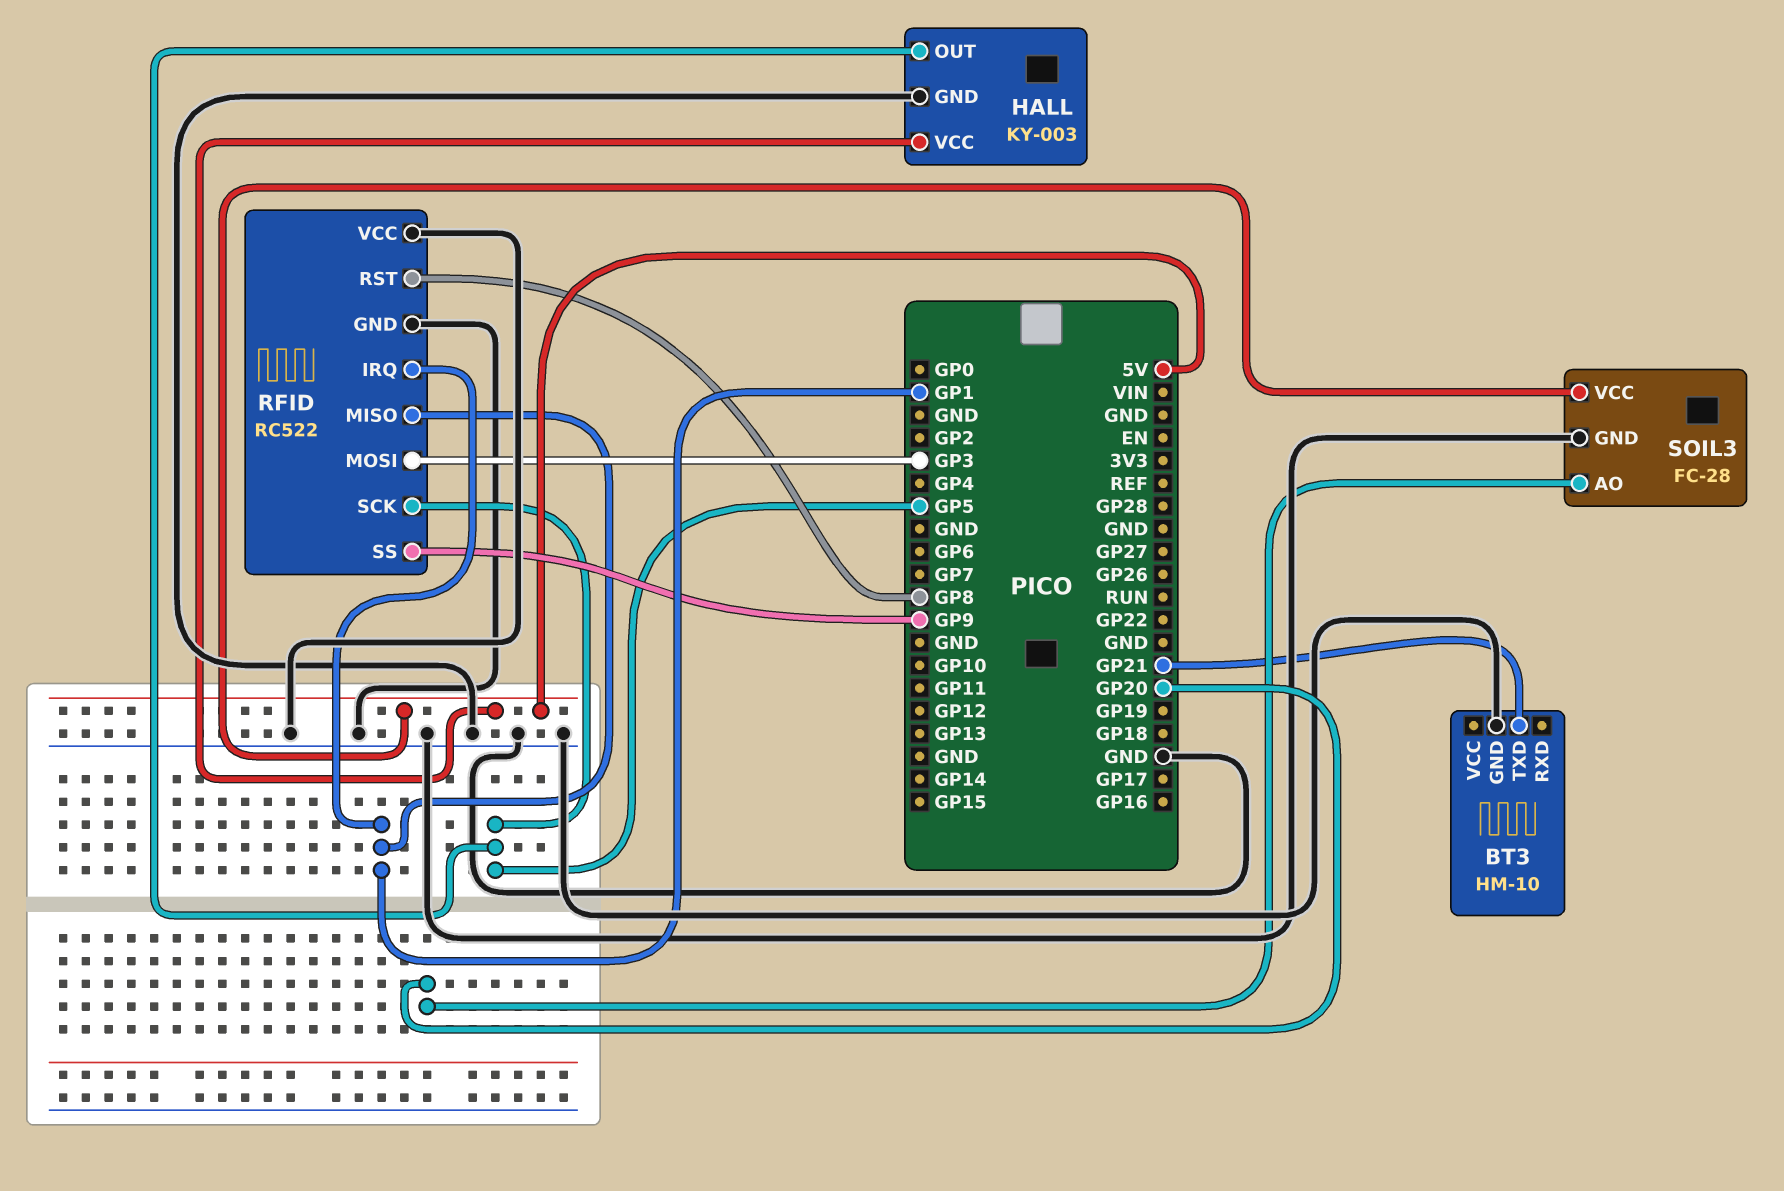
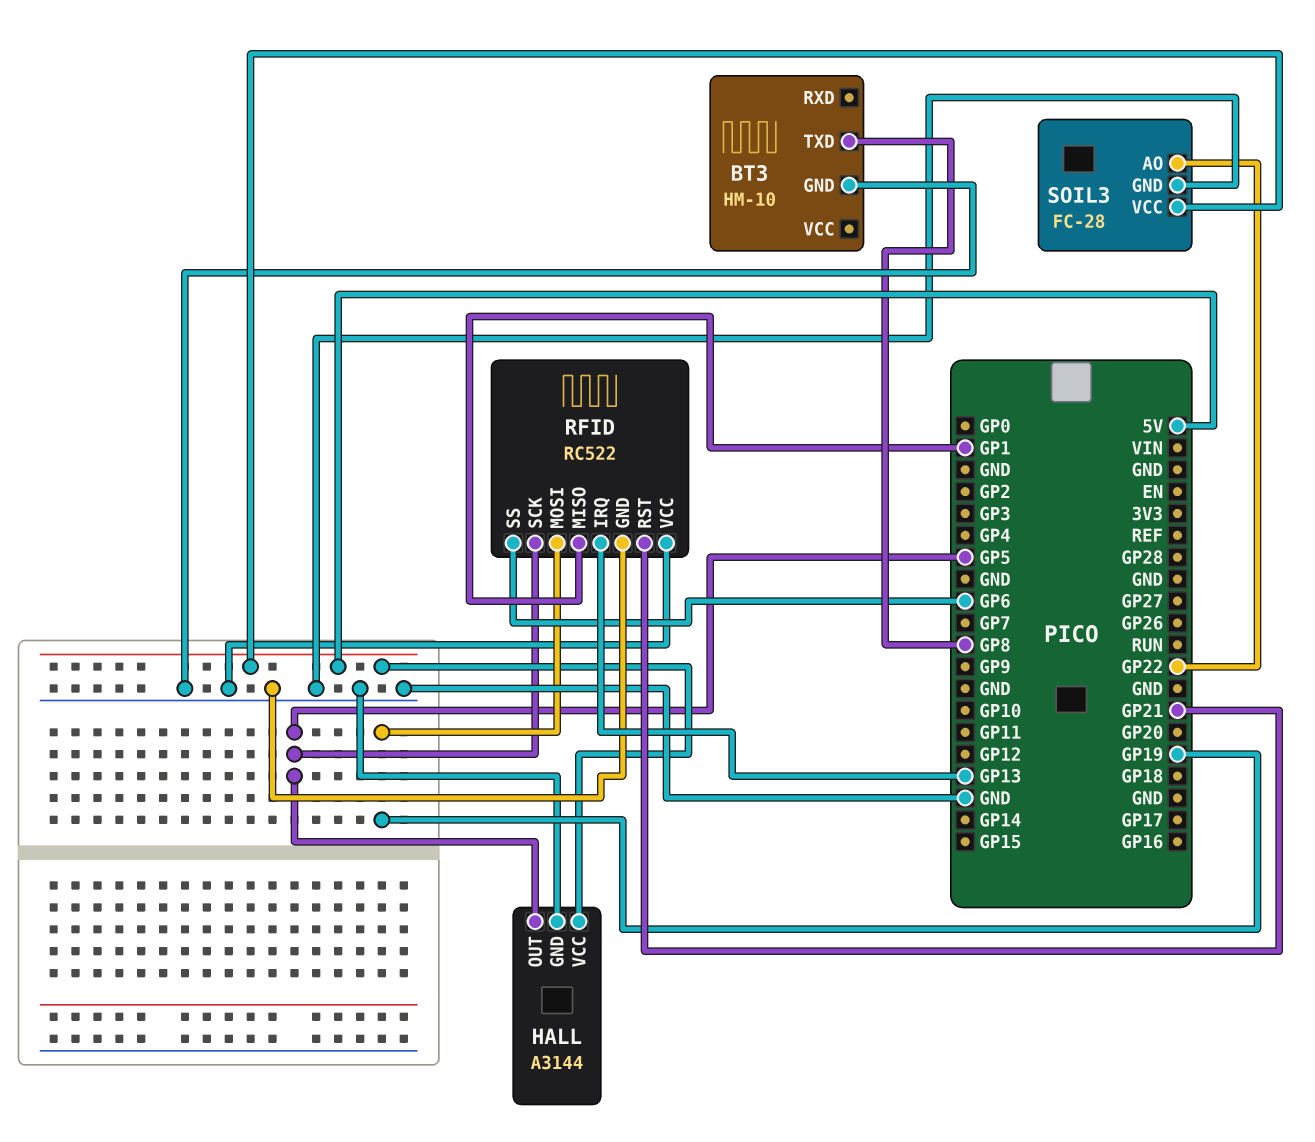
BT3 pin TXD: GP21 -> GP8
HALL: KY-003 -> A3144
RFID pin IRQ: GP1 -> GP13
RFID pin MOSI: GP3 -> GP19
RFID pin RST: GP8 -> GP21
RFID pin SS: GP9 -> GP6
SOIL3 pin AO: GP20 -> GP22

